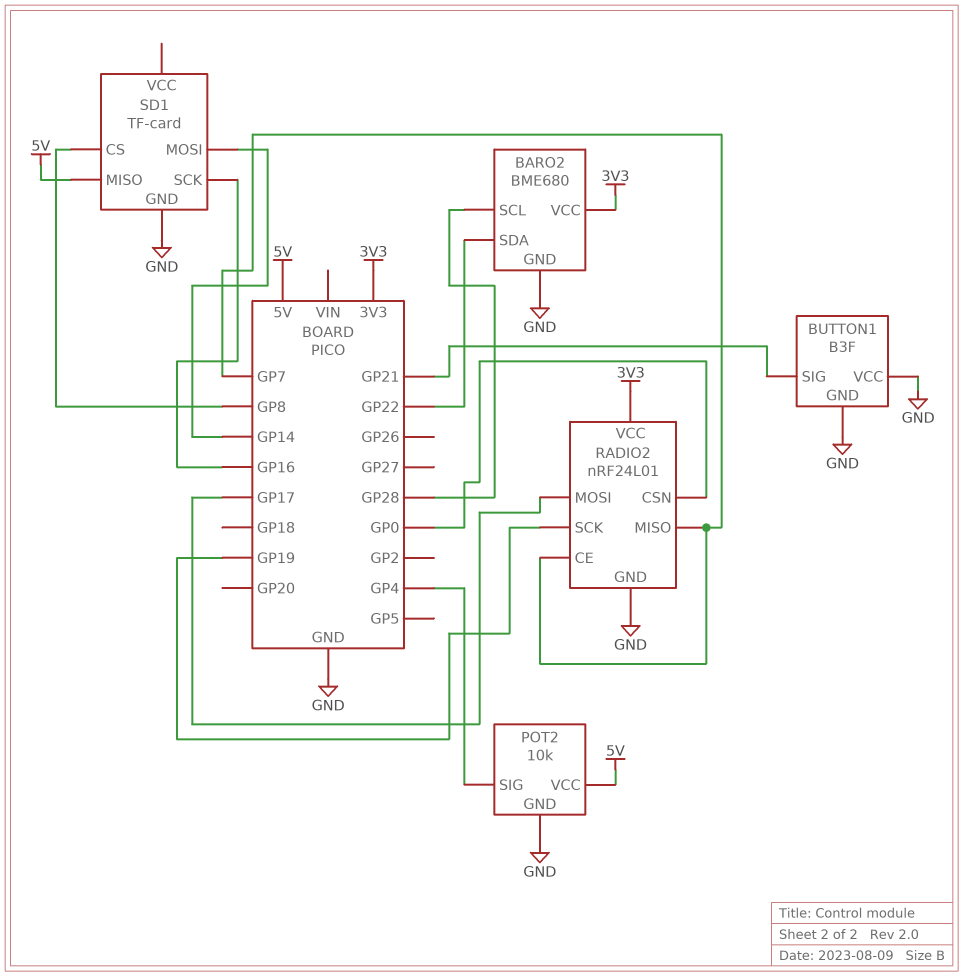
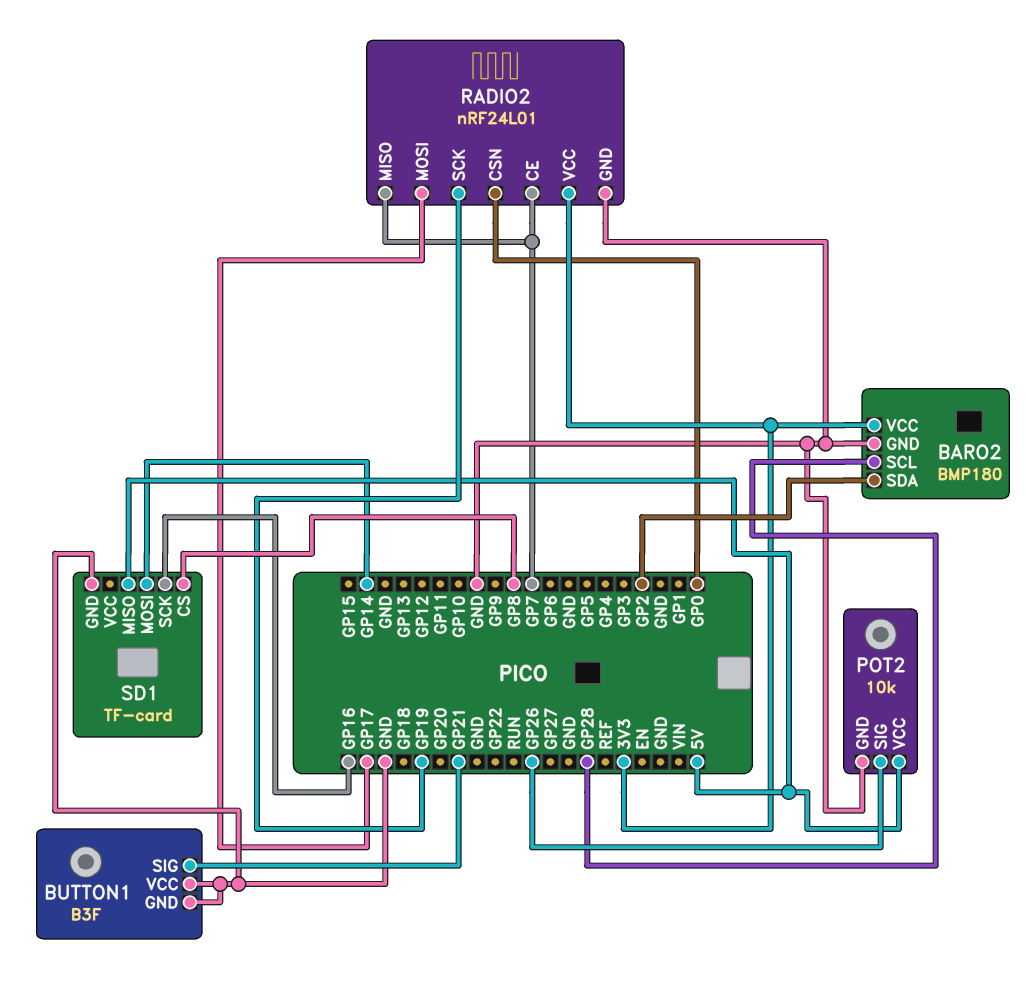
BARO2: BME680 -> BMP180
BARO2 pin SDA: GP22 -> GP2
POT2 pin SIG: GP4 -> GP26

